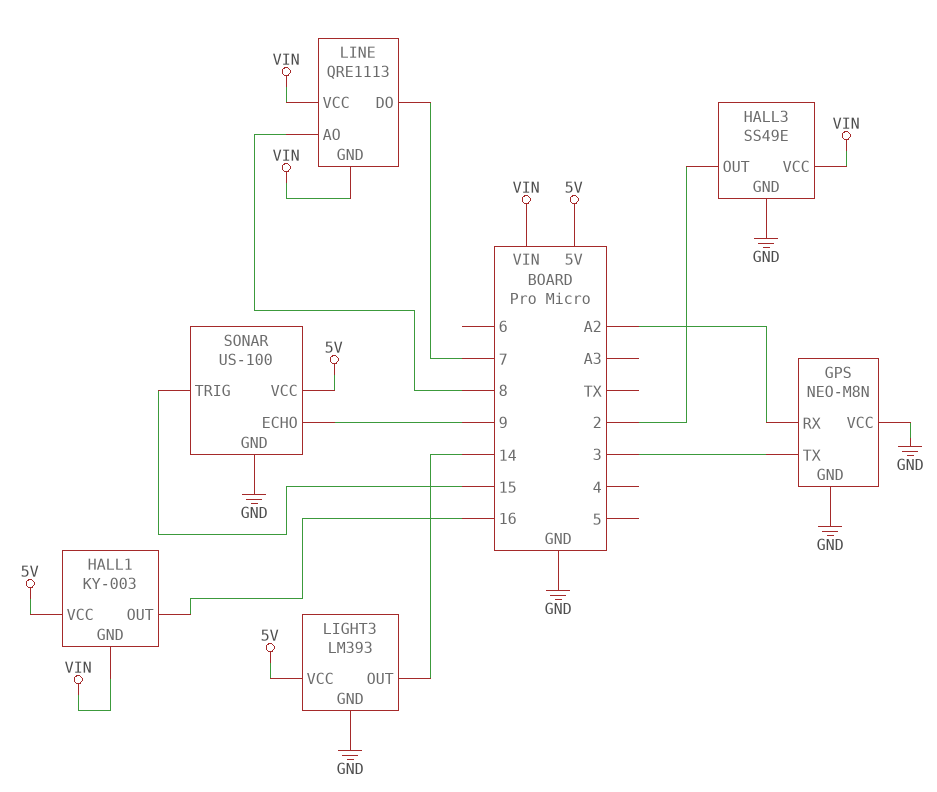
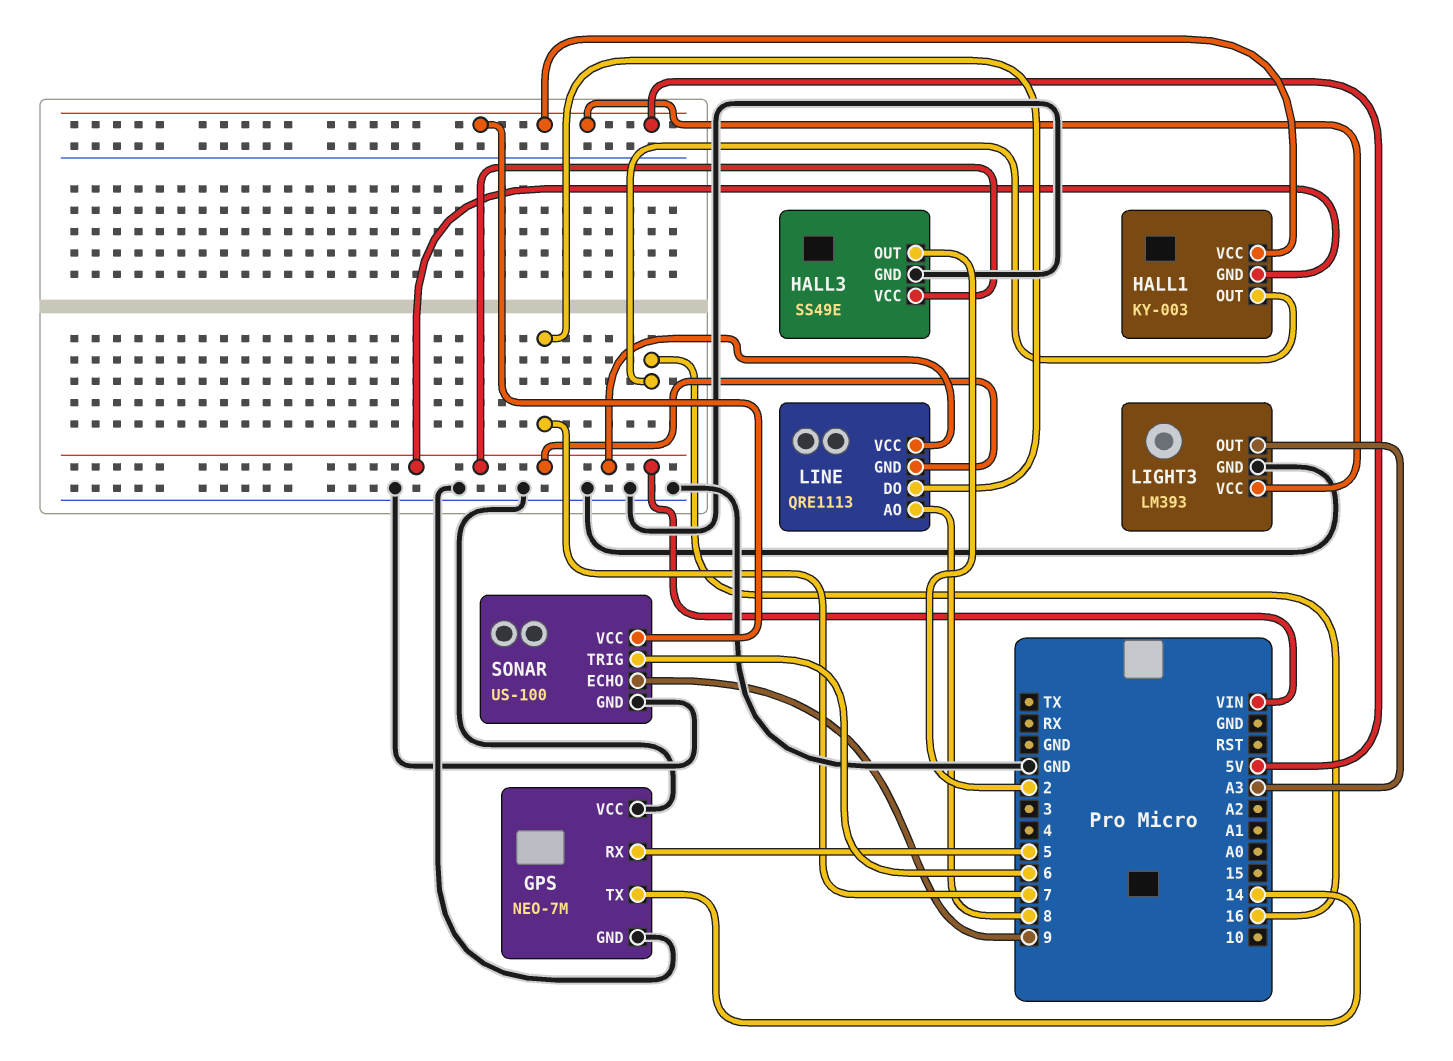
GPS: NEO-M8N -> NEO-7M
GPS pin RX: A2 -> 5
GPS pin TX: 3 -> 14
LIGHT3 pin OUT: 14 -> A3
SONAR pin TRIG: 15 -> 6

